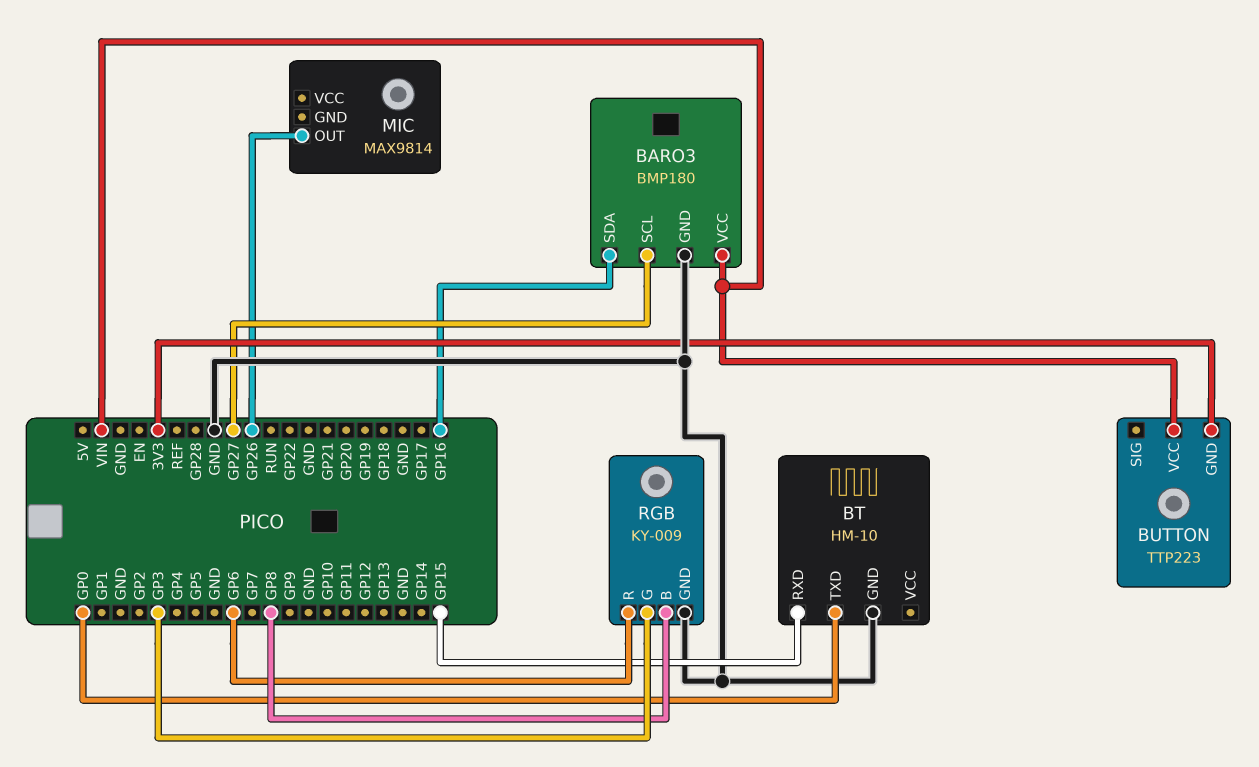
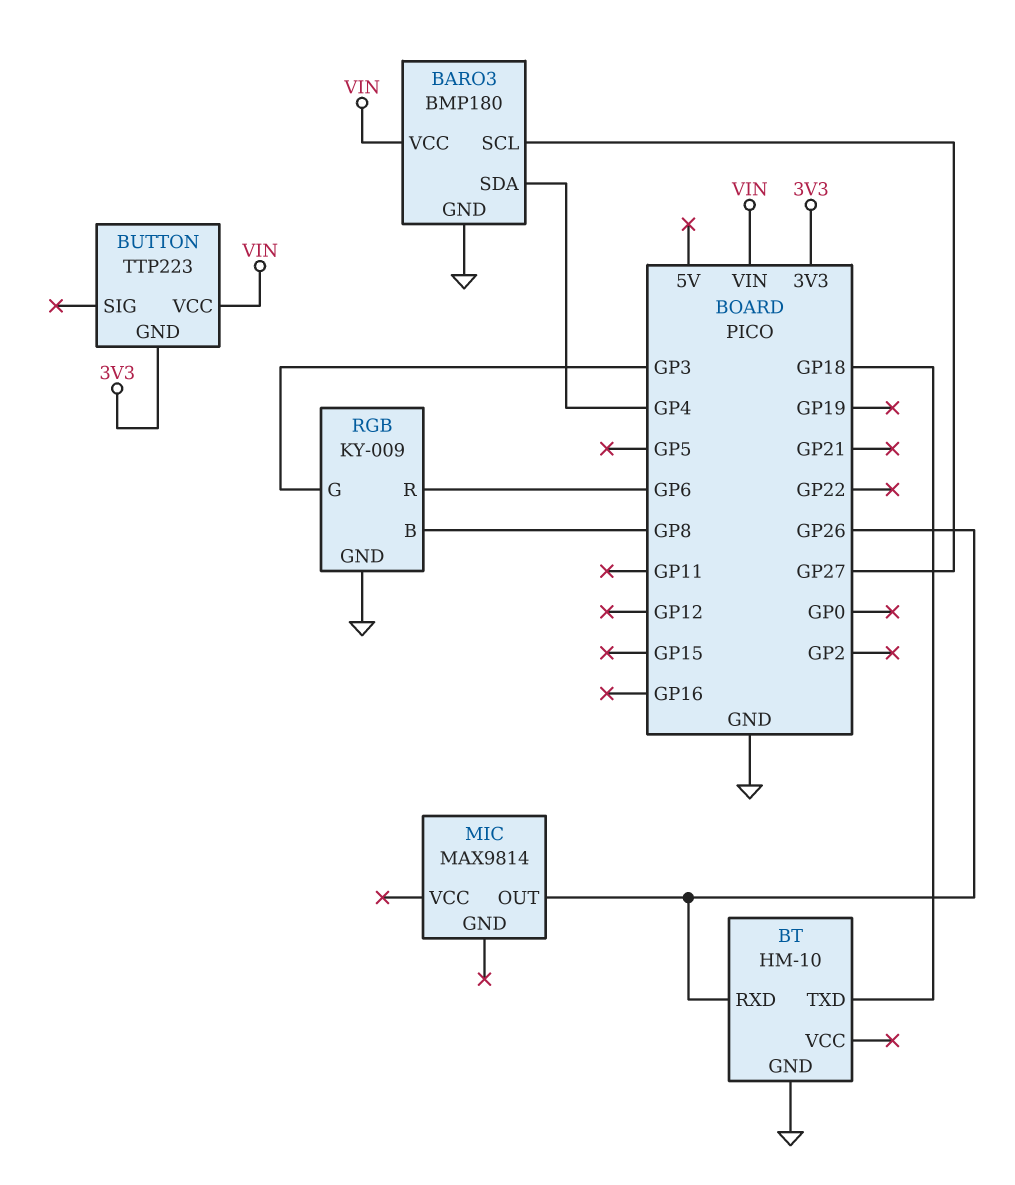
BARO3 pin SDA: GP16 -> GP4
BT pin RXD: GP15 -> GP26
BT pin TXD: GP0 -> GP18

